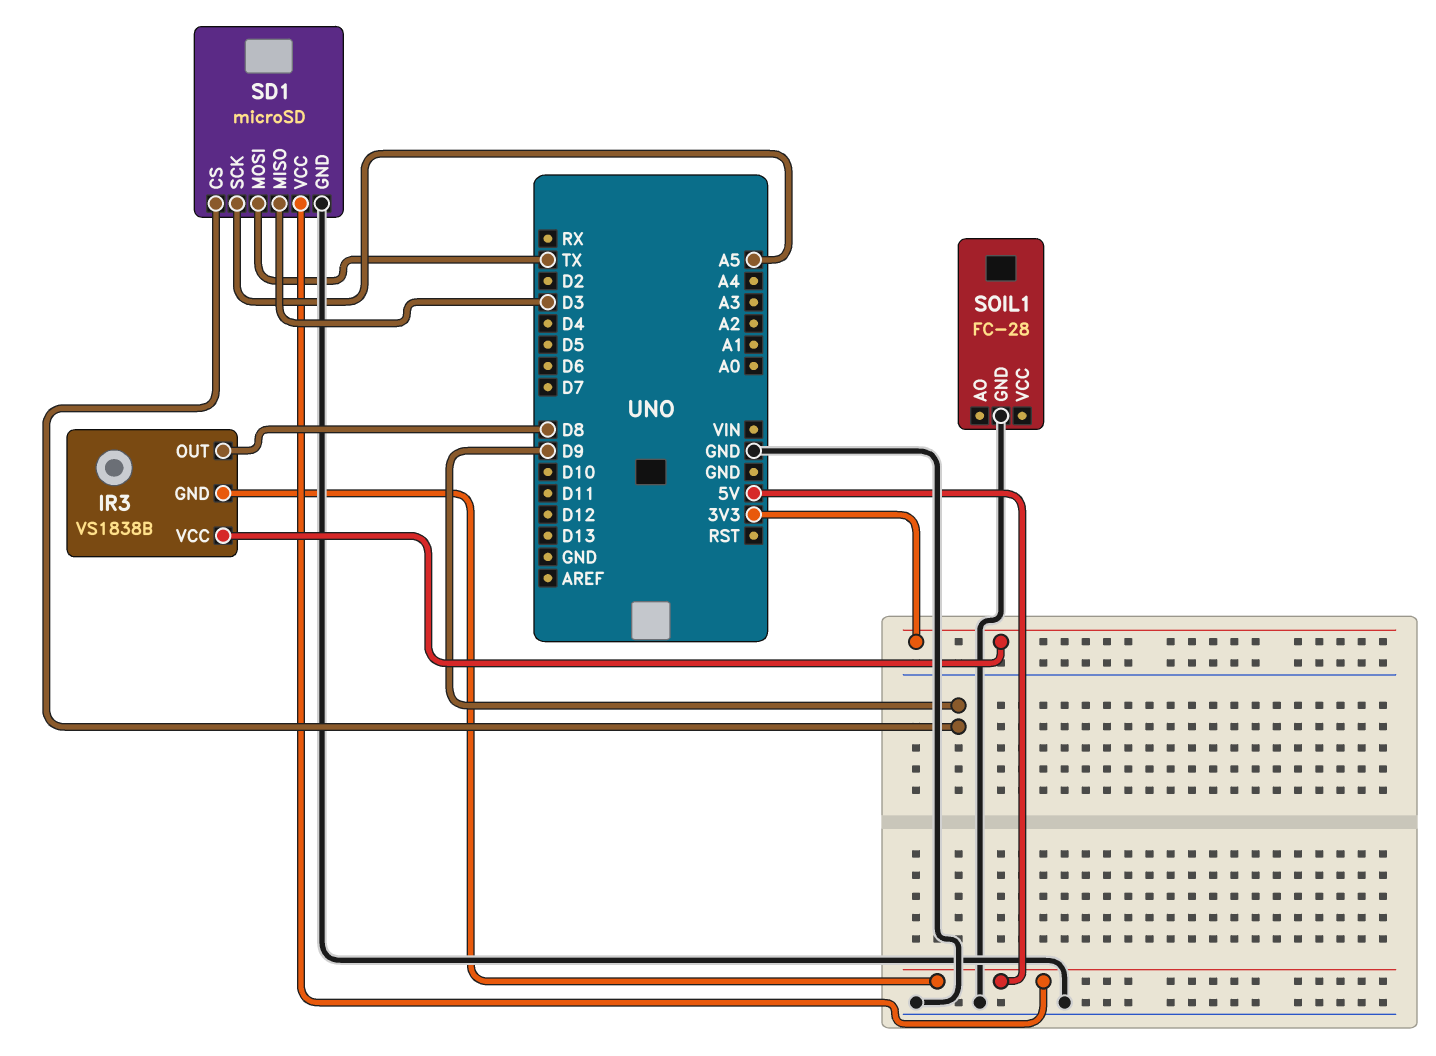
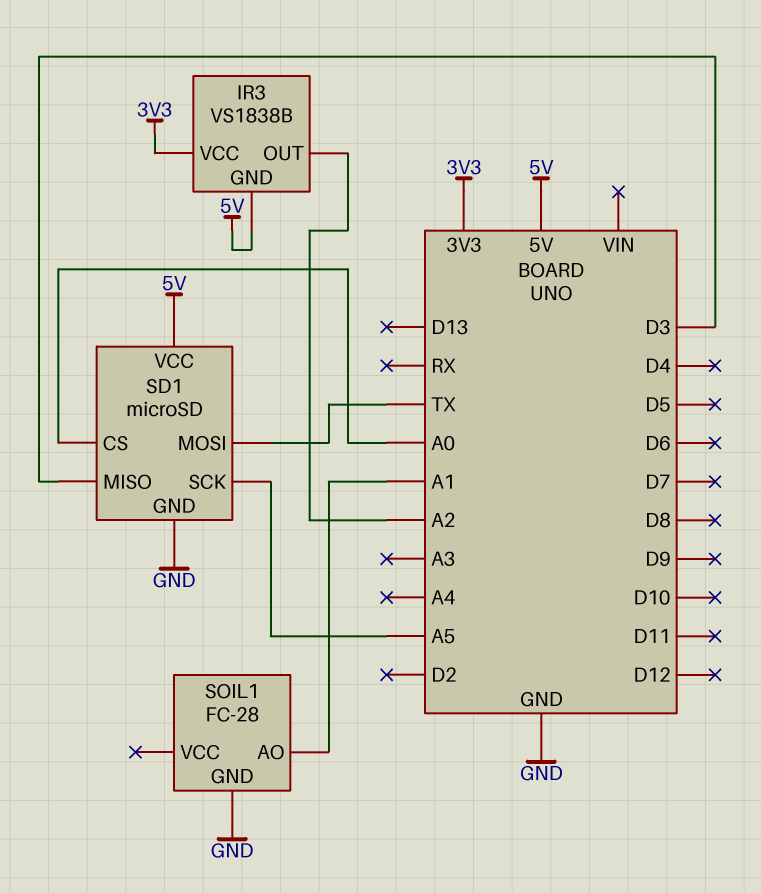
IR3 pin OUT: D8 -> A2
SD1 pin CS: D9 -> A0
SOIL1 pin AO: none -> A1

